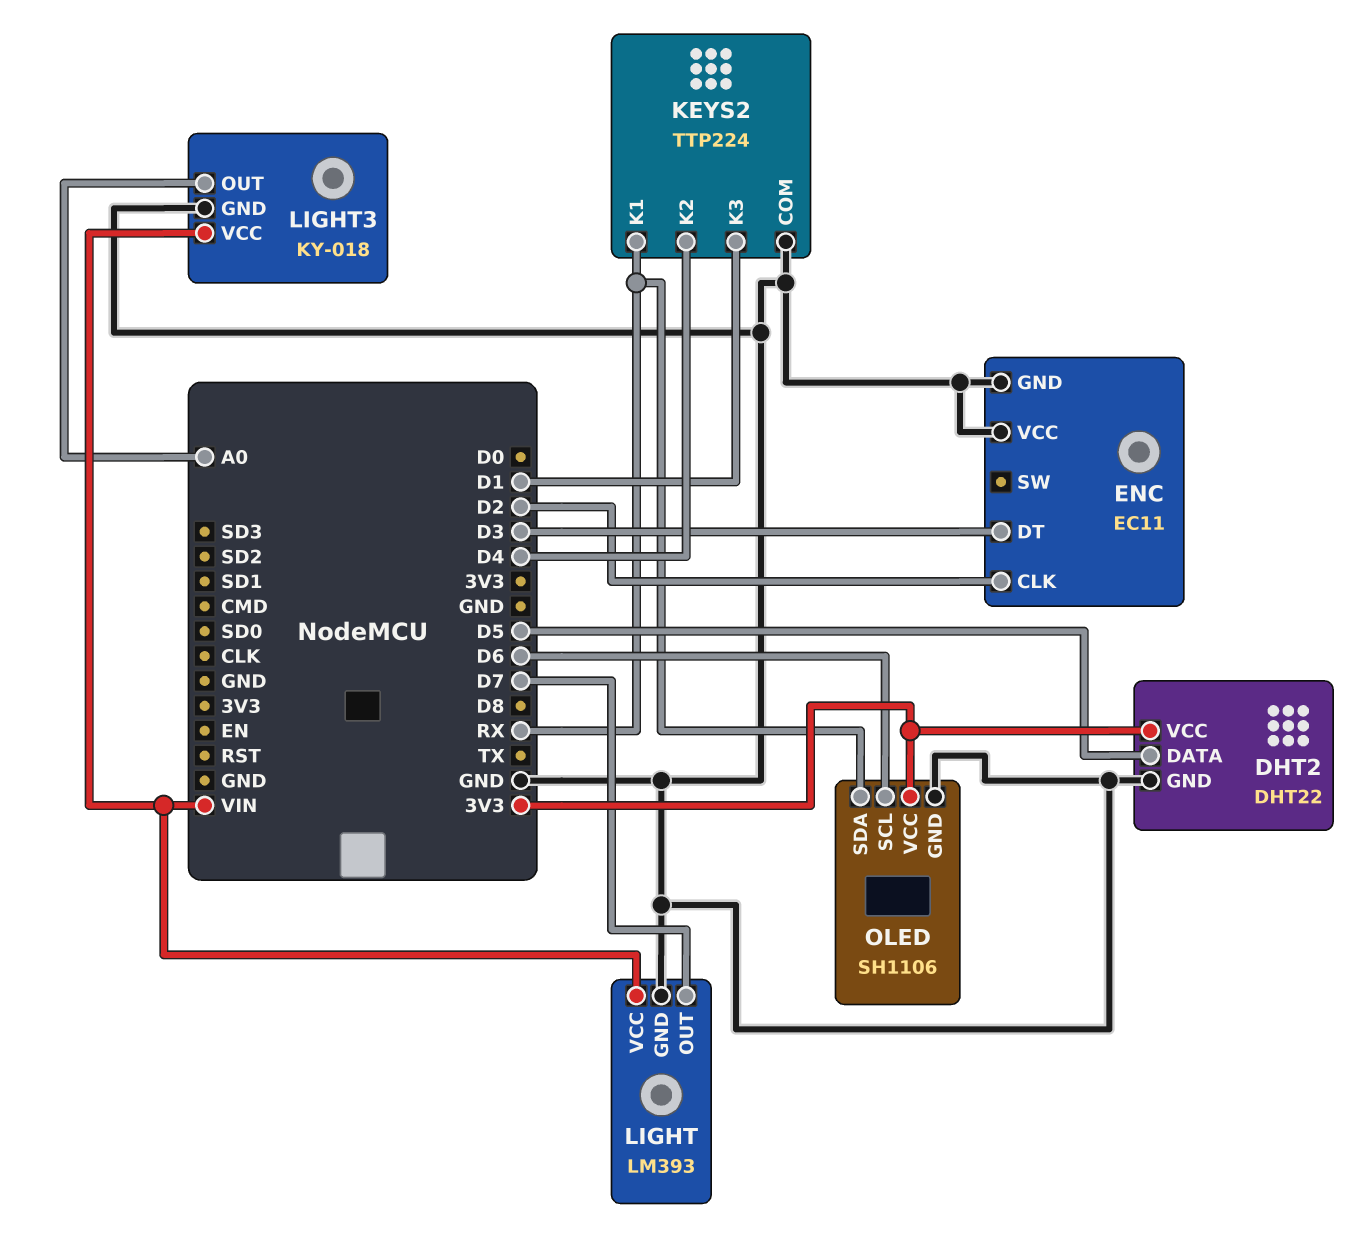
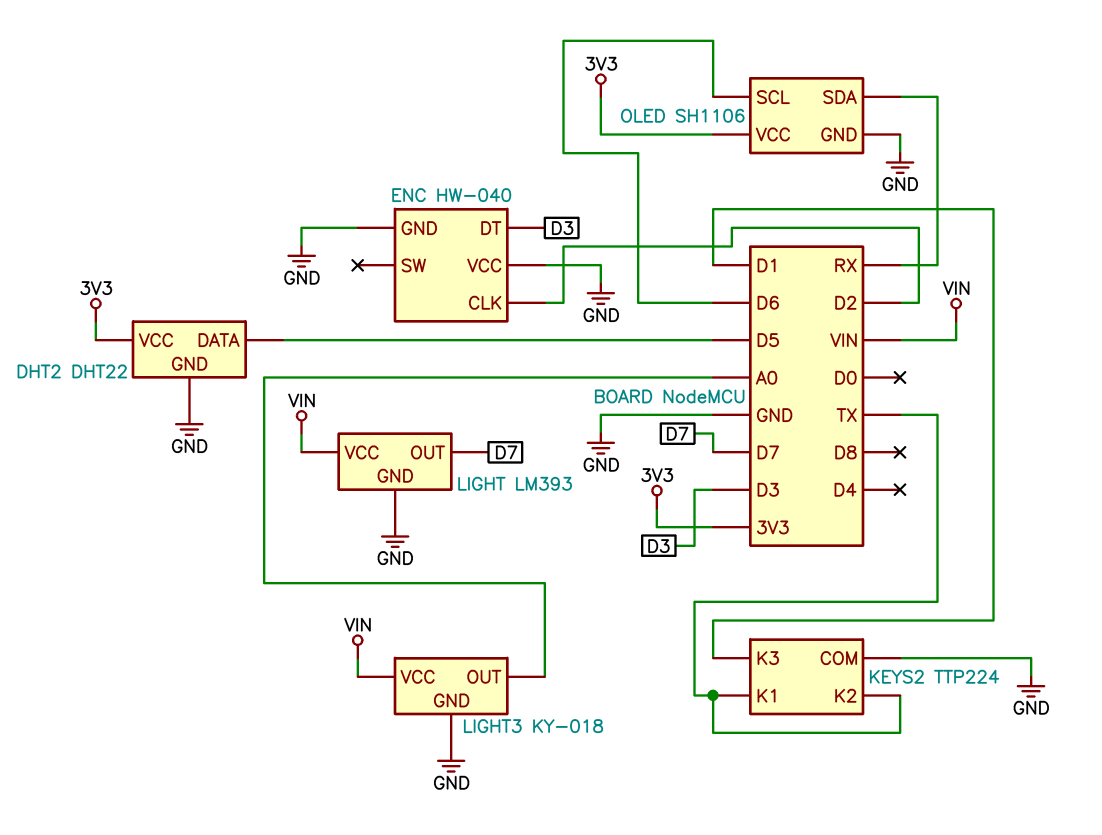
ENC: EC11 -> HW-040
KEYS2 pin K1: RX -> TX
KEYS2 pin K2: D4 -> TX

